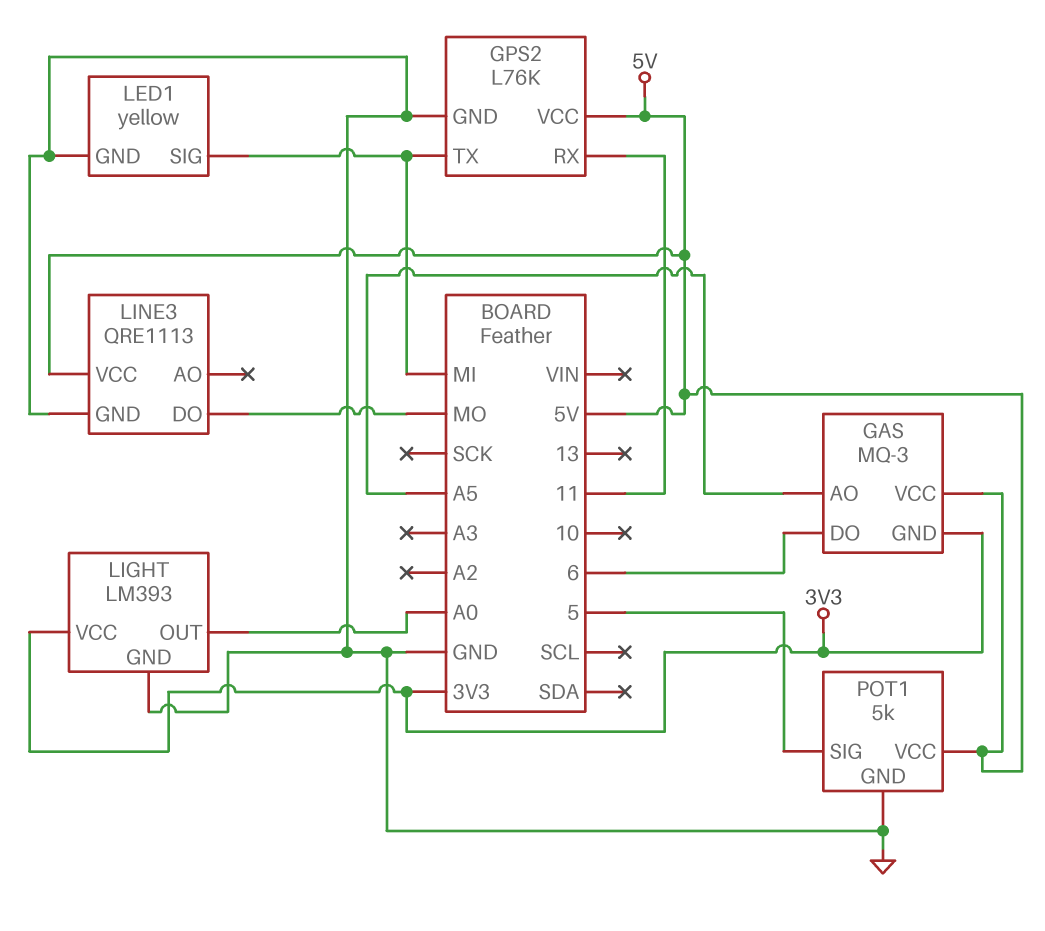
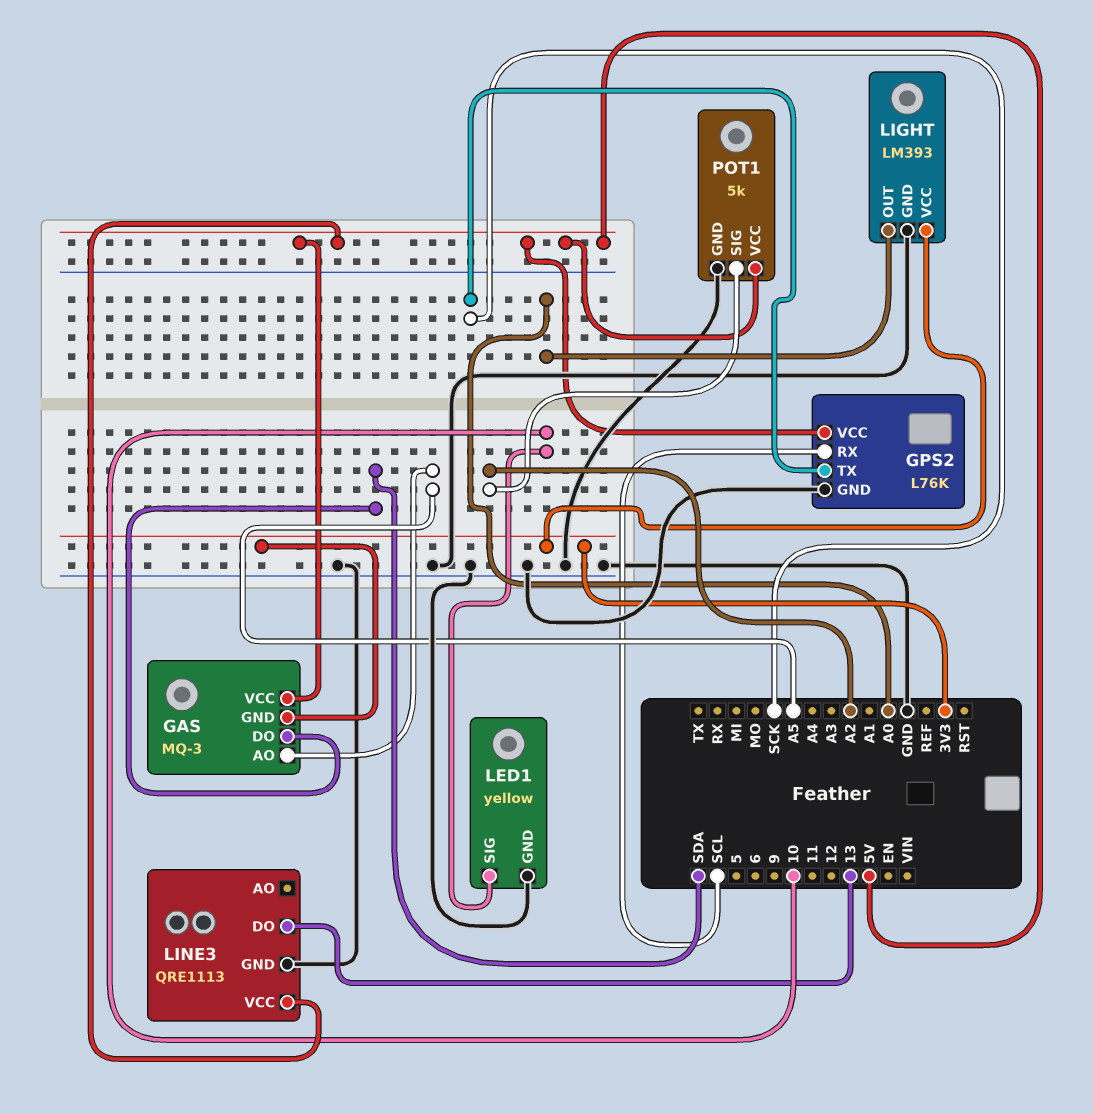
GAS pin DO: 6 -> SDA
GPS2 pin RX: 11 -> SCL
GPS2 pin TX: MI -> SCK
LED1 pin SIG: MI -> 10
LINE3 pin DO: MO -> 13
POT1 pin SIG: 5 -> A2

